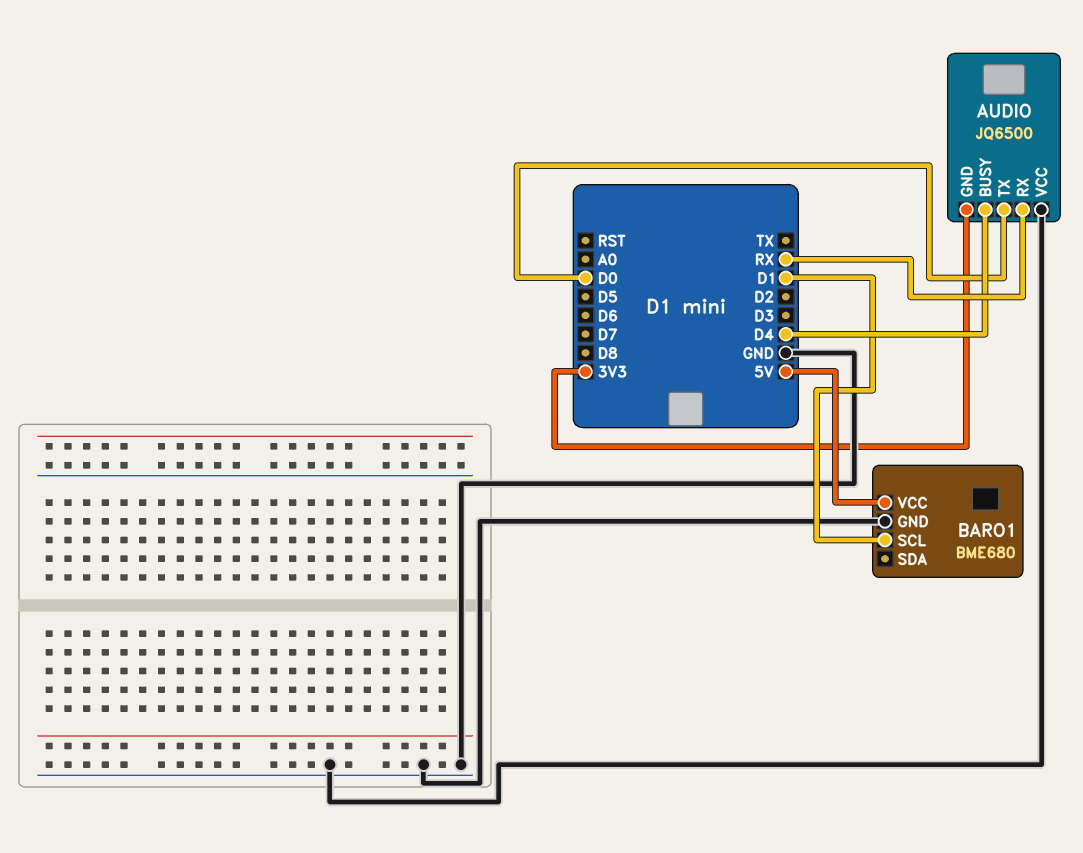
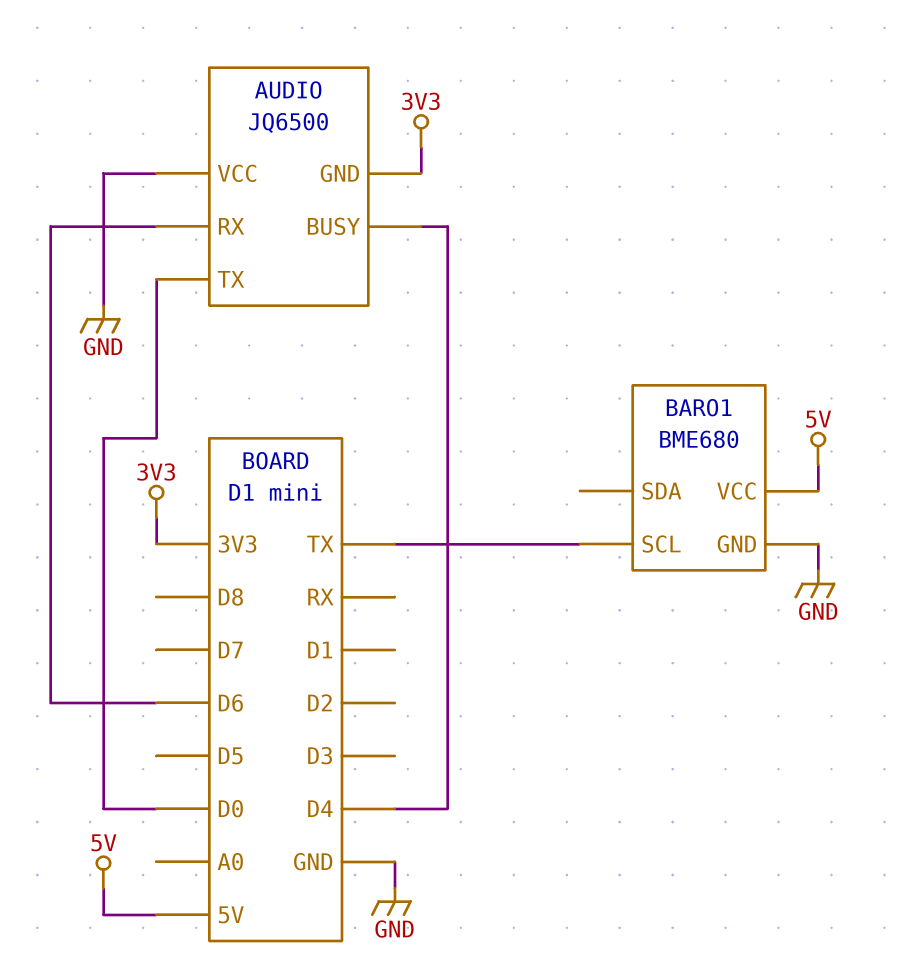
AUDIO pin RX: RX -> D6
BARO1 pin SCL: D1 -> TX

